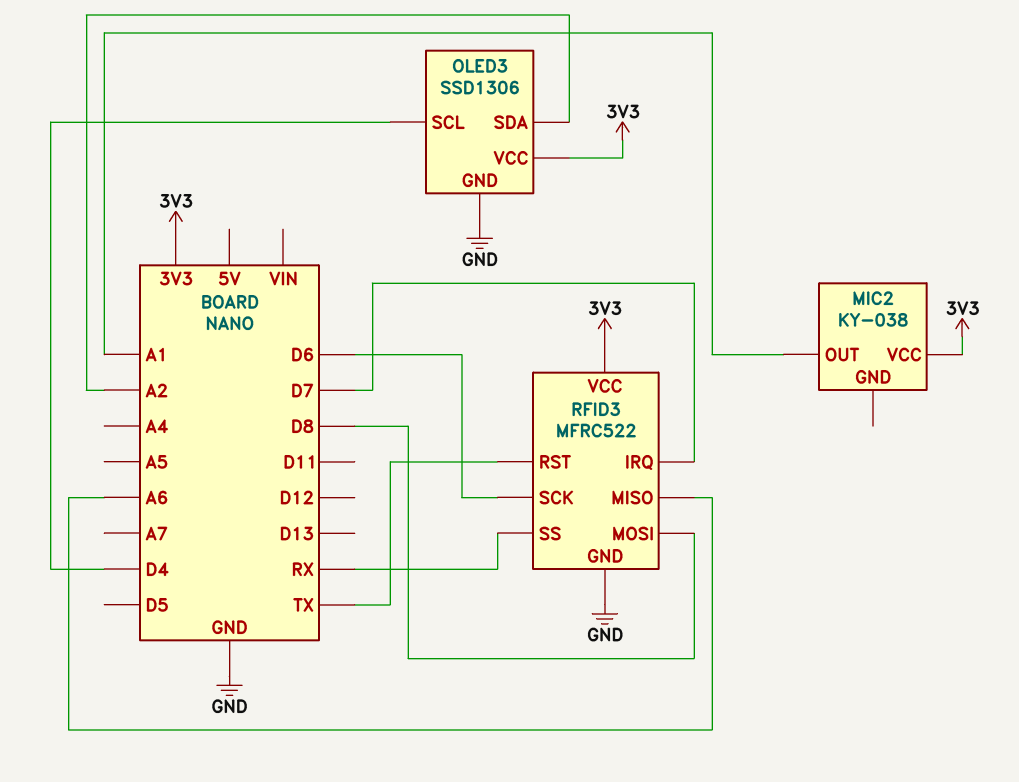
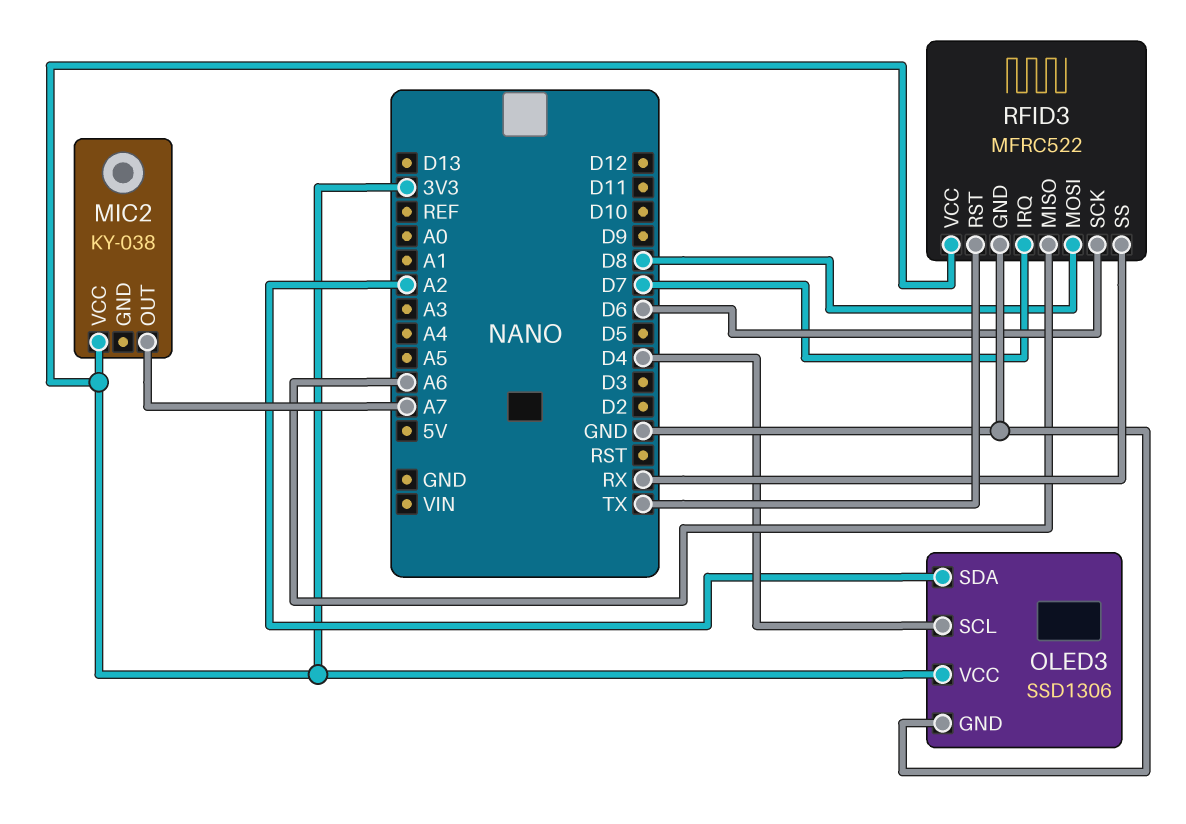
MIC2 pin OUT: A1 -> A7

